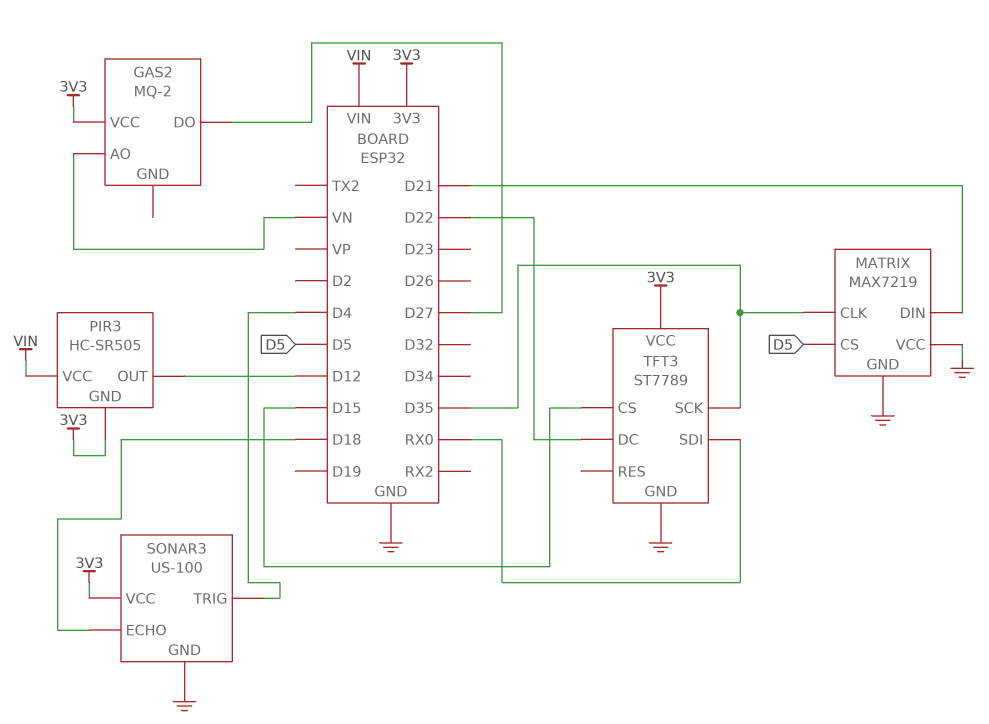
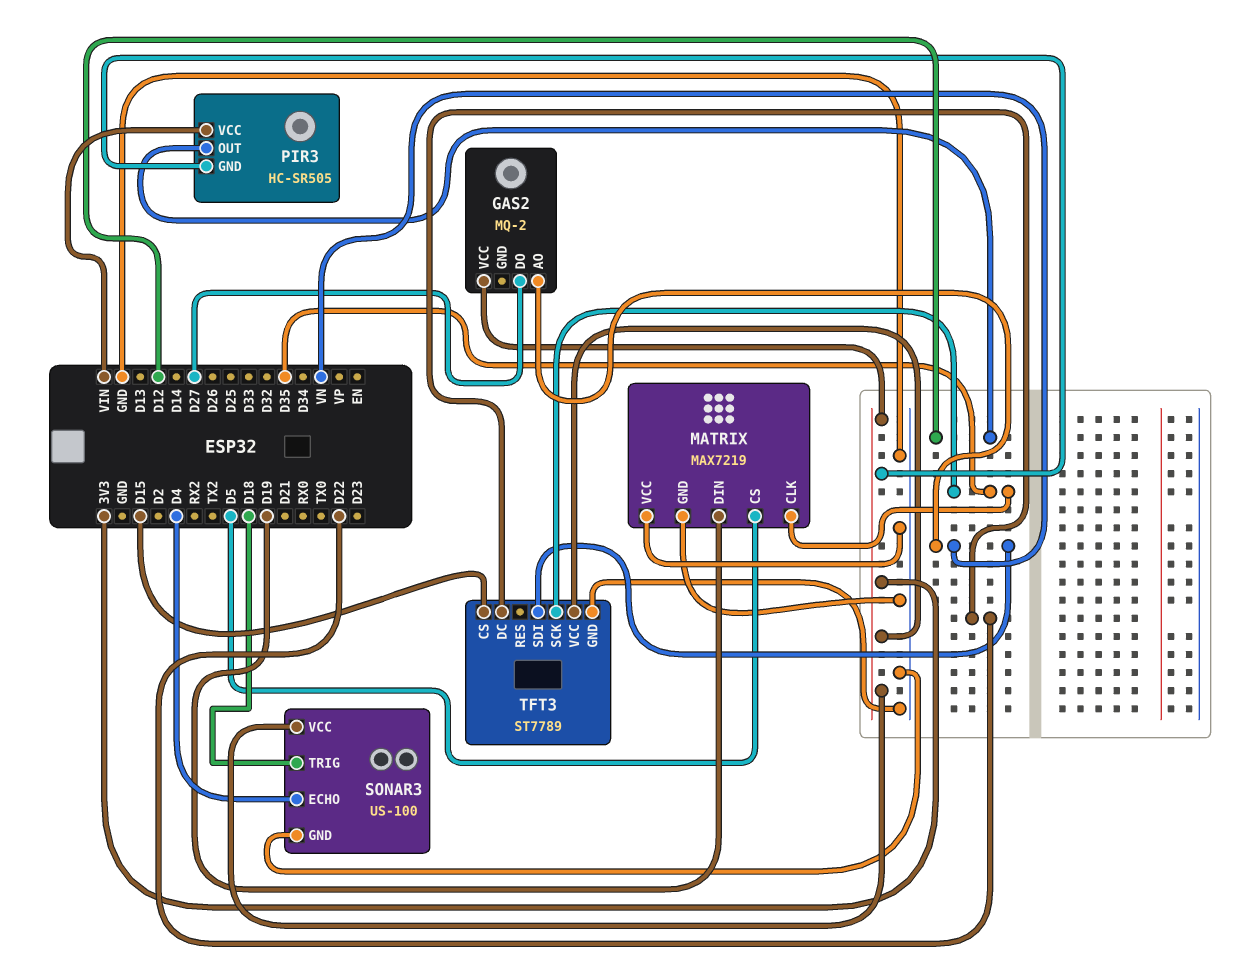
MATRIX pin DIN: D21 -> D19
SONAR3 pin ECHO: D18 -> D4
SONAR3 pin TRIG: D4 -> D18
TFT3 pin SDI: RX0 -> VN

